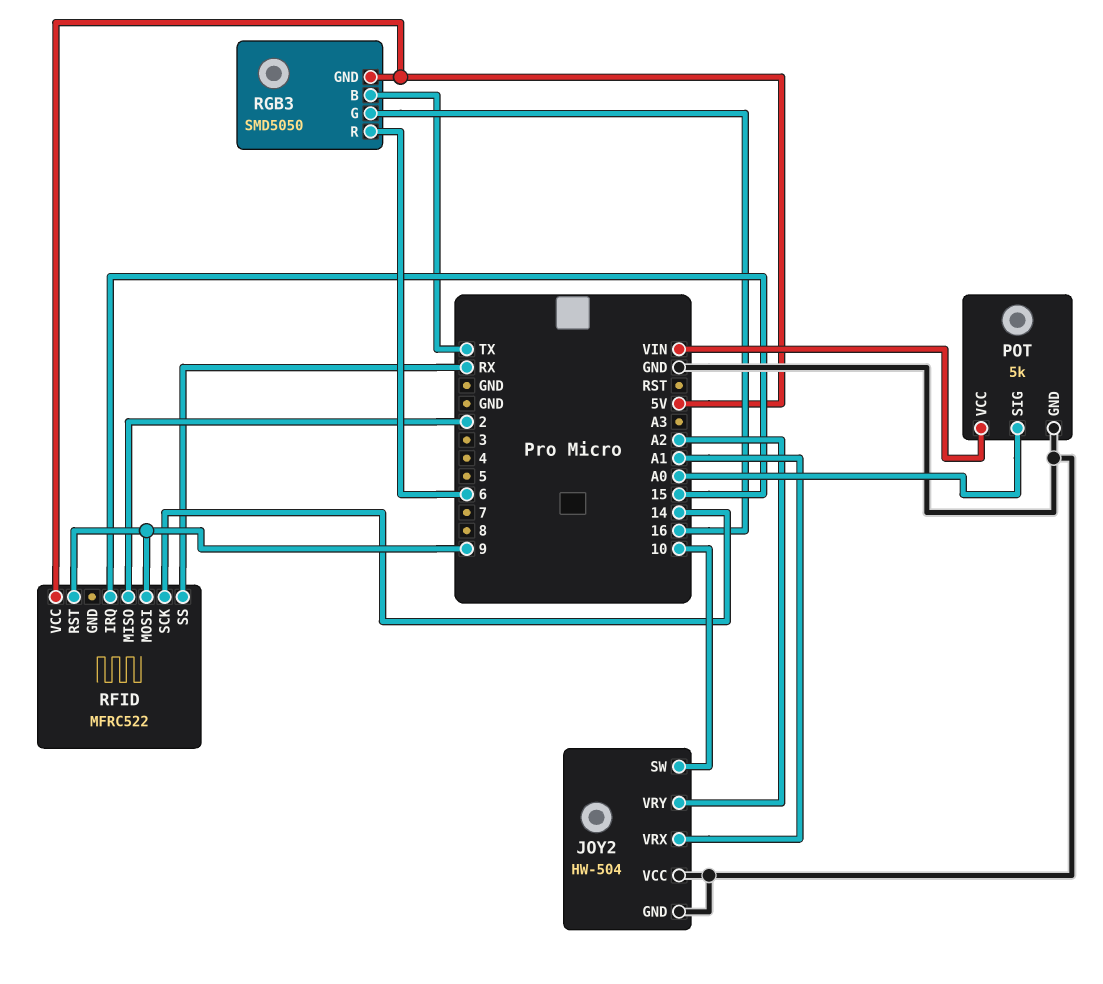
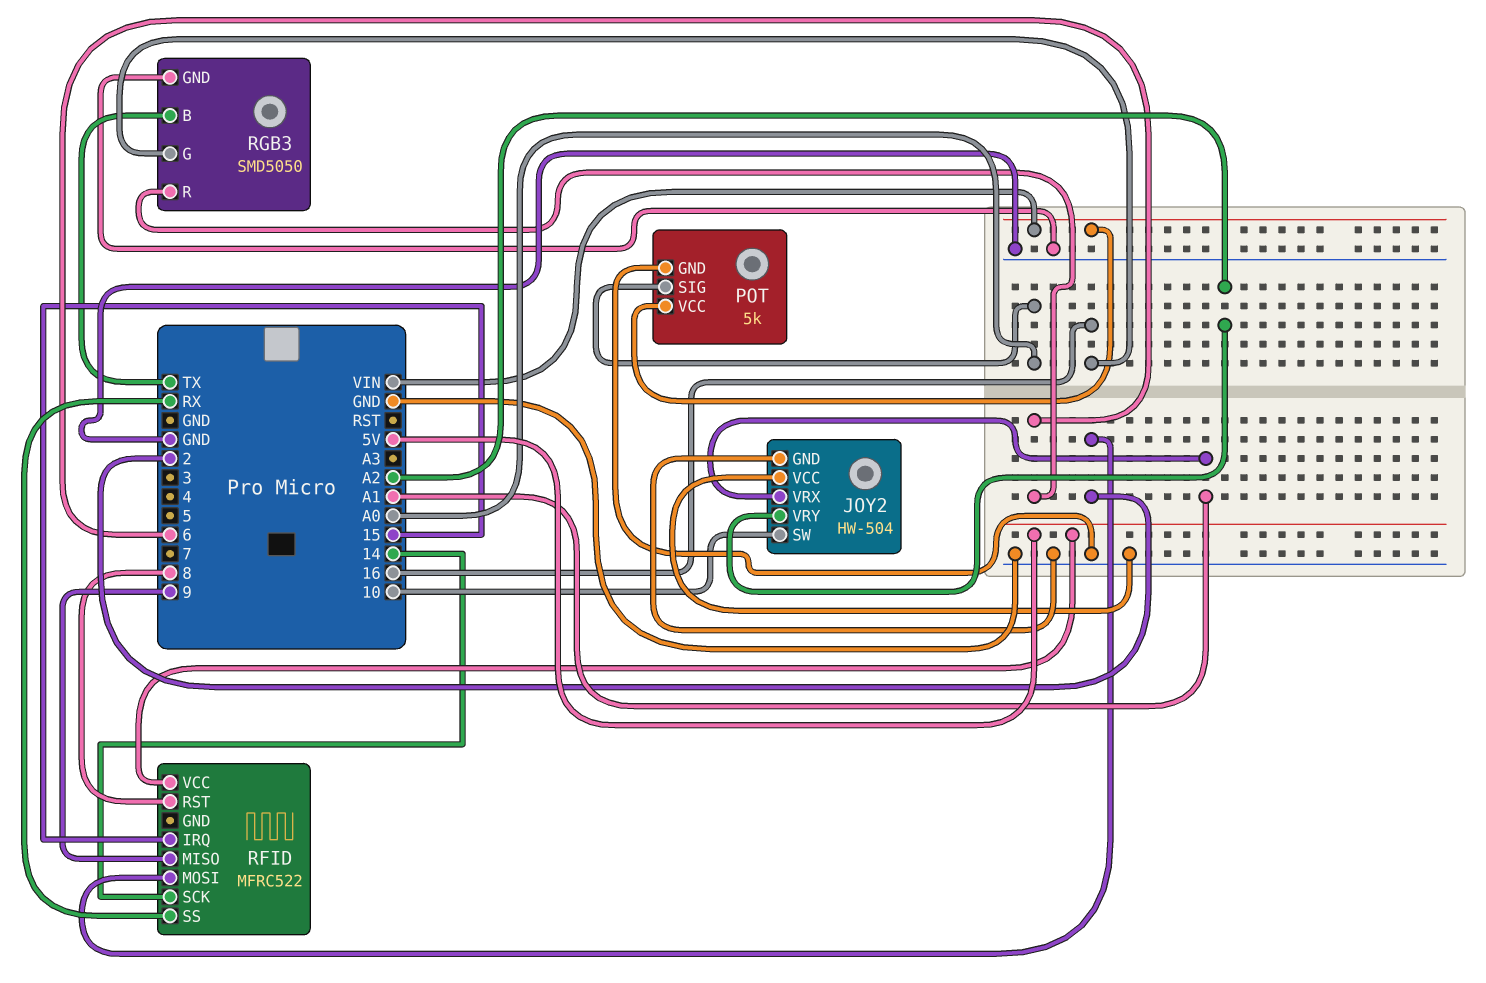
RFID pin MISO: 2 -> 9
RFID pin MOSI: 9 -> 2
RFID pin RST: 9 -> 8
RGB3 pin GND: 5V -> GND

